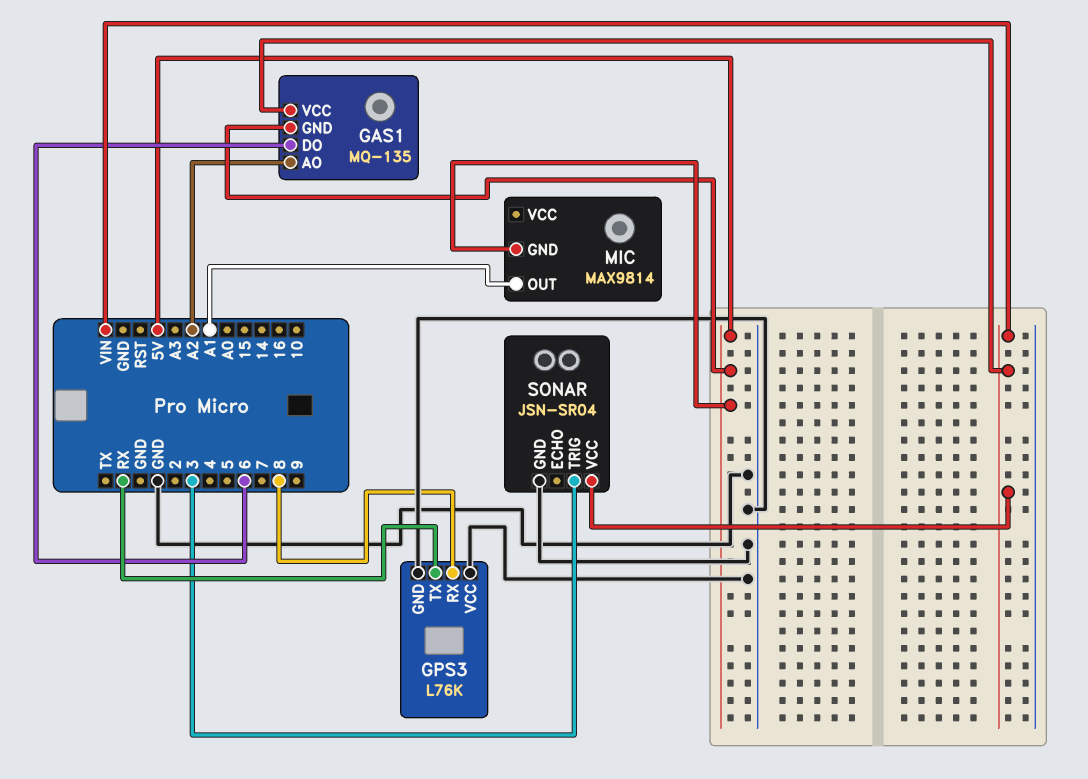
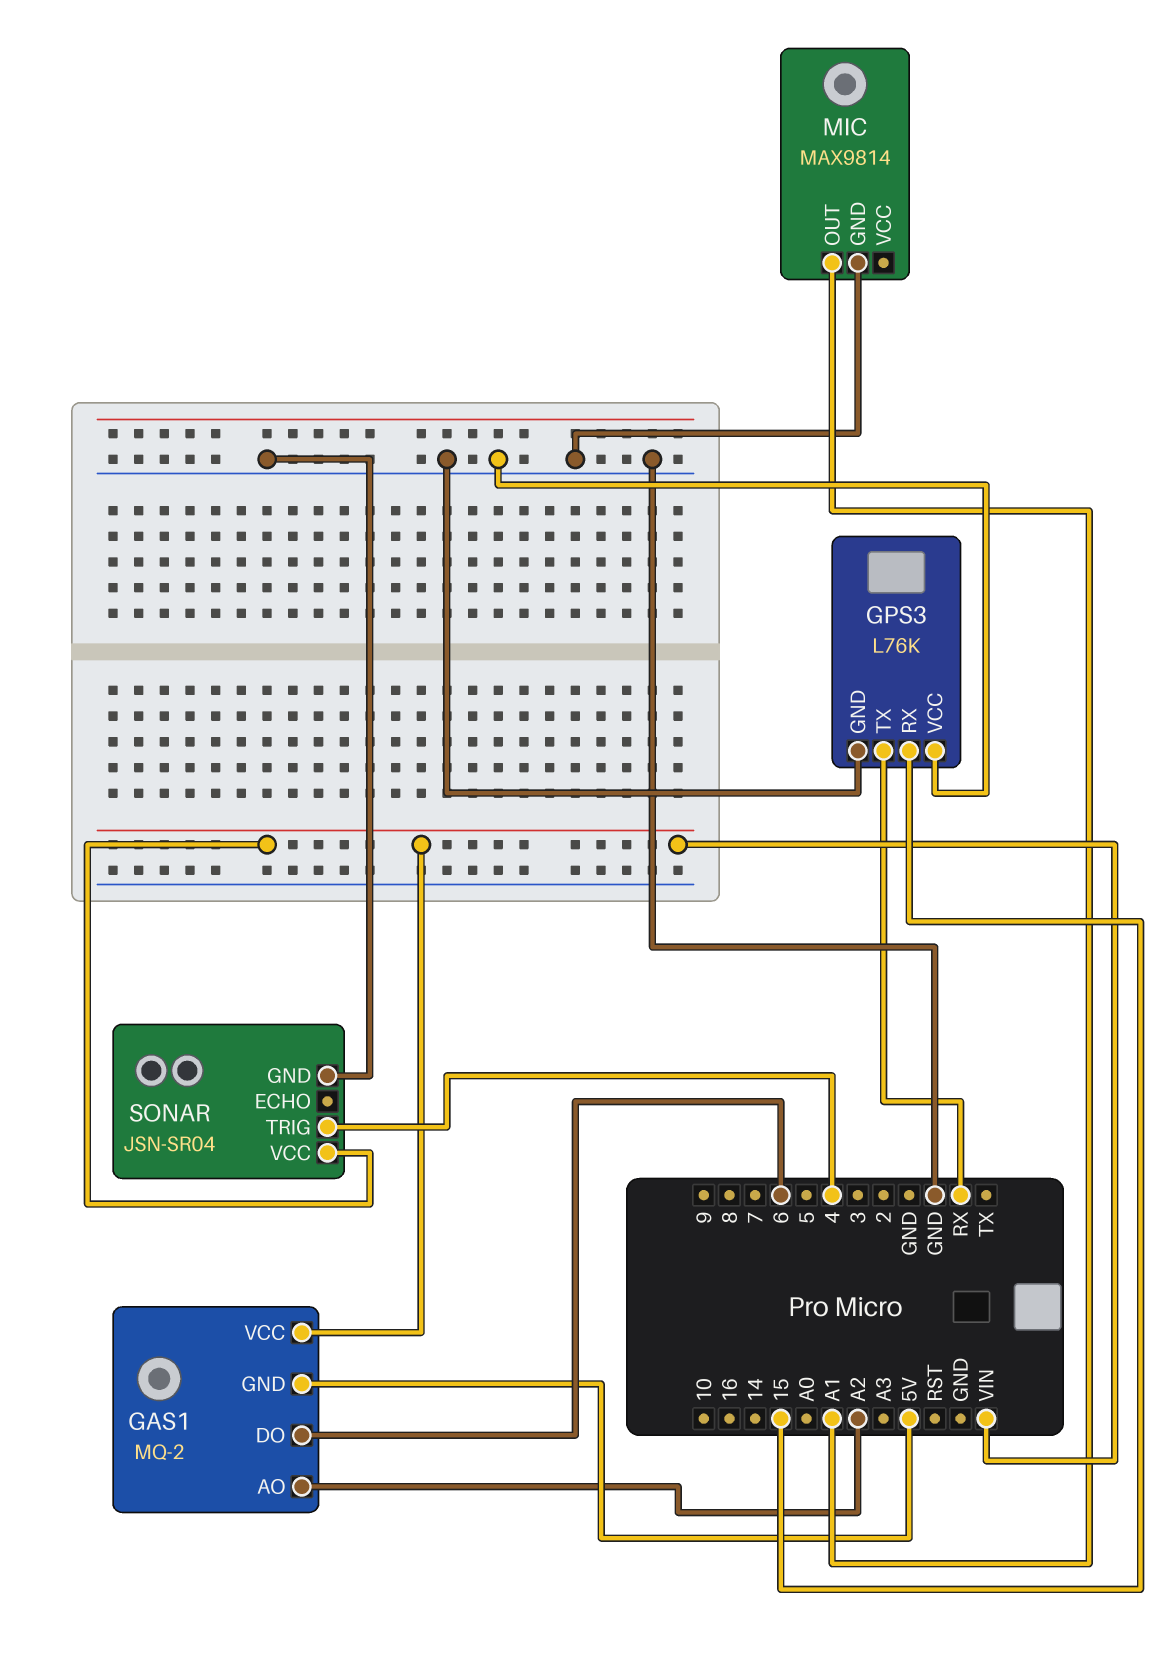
GAS1: MQ-135 -> MQ-2
GPS3 pin RX: 8 -> 15
MIC pin GND: 5V -> GND
SONAR pin TRIG: 3 -> 4

